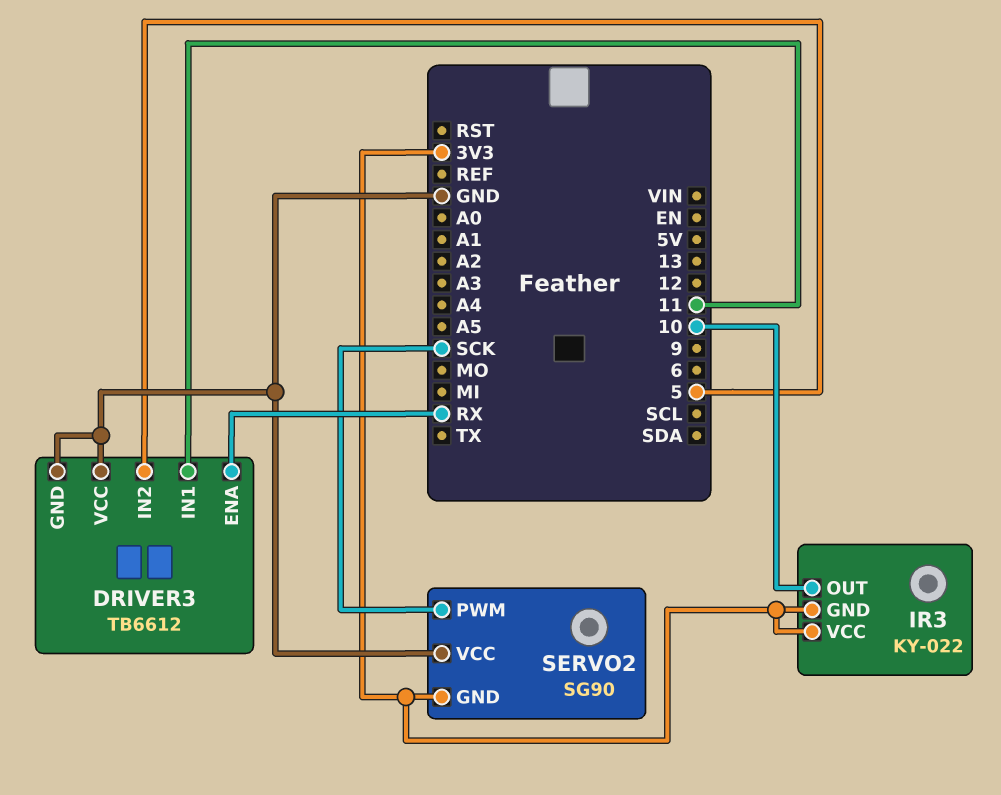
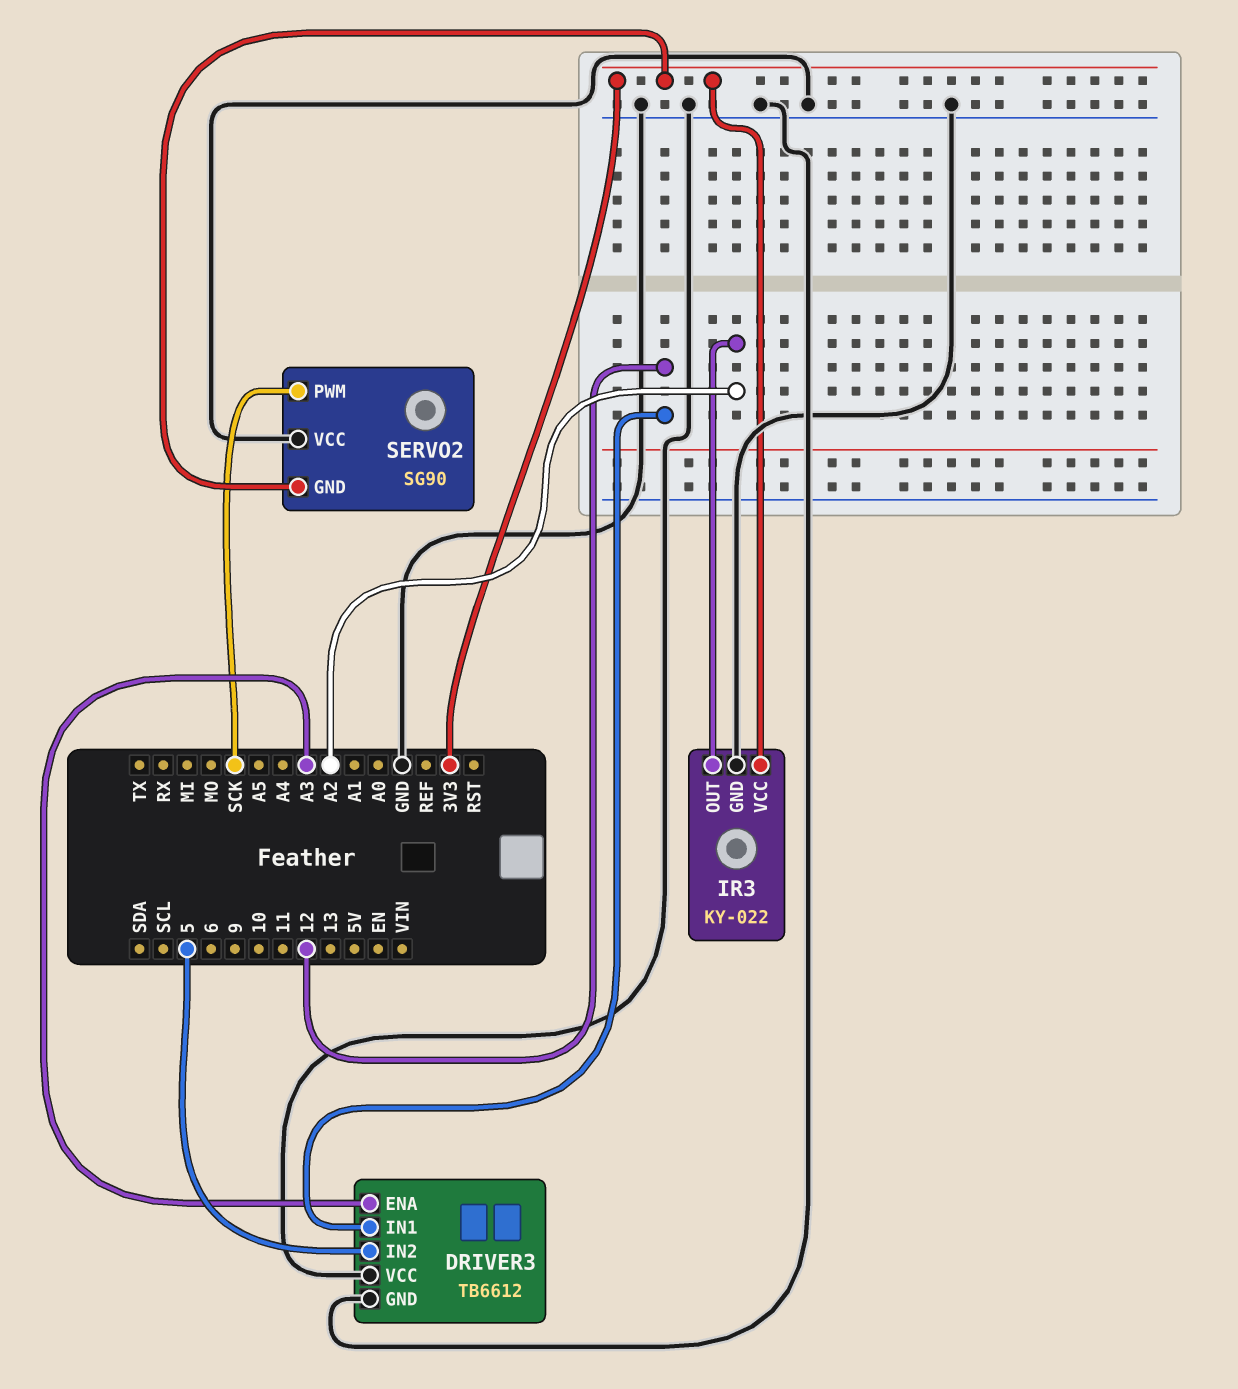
DRIVER3 pin ENA: RX -> A3
DRIVER3 pin IN1: 11 -> 12
IR3 pin GND: 3V3 -> GND
IR3 pin OUT: 10 -> A2

